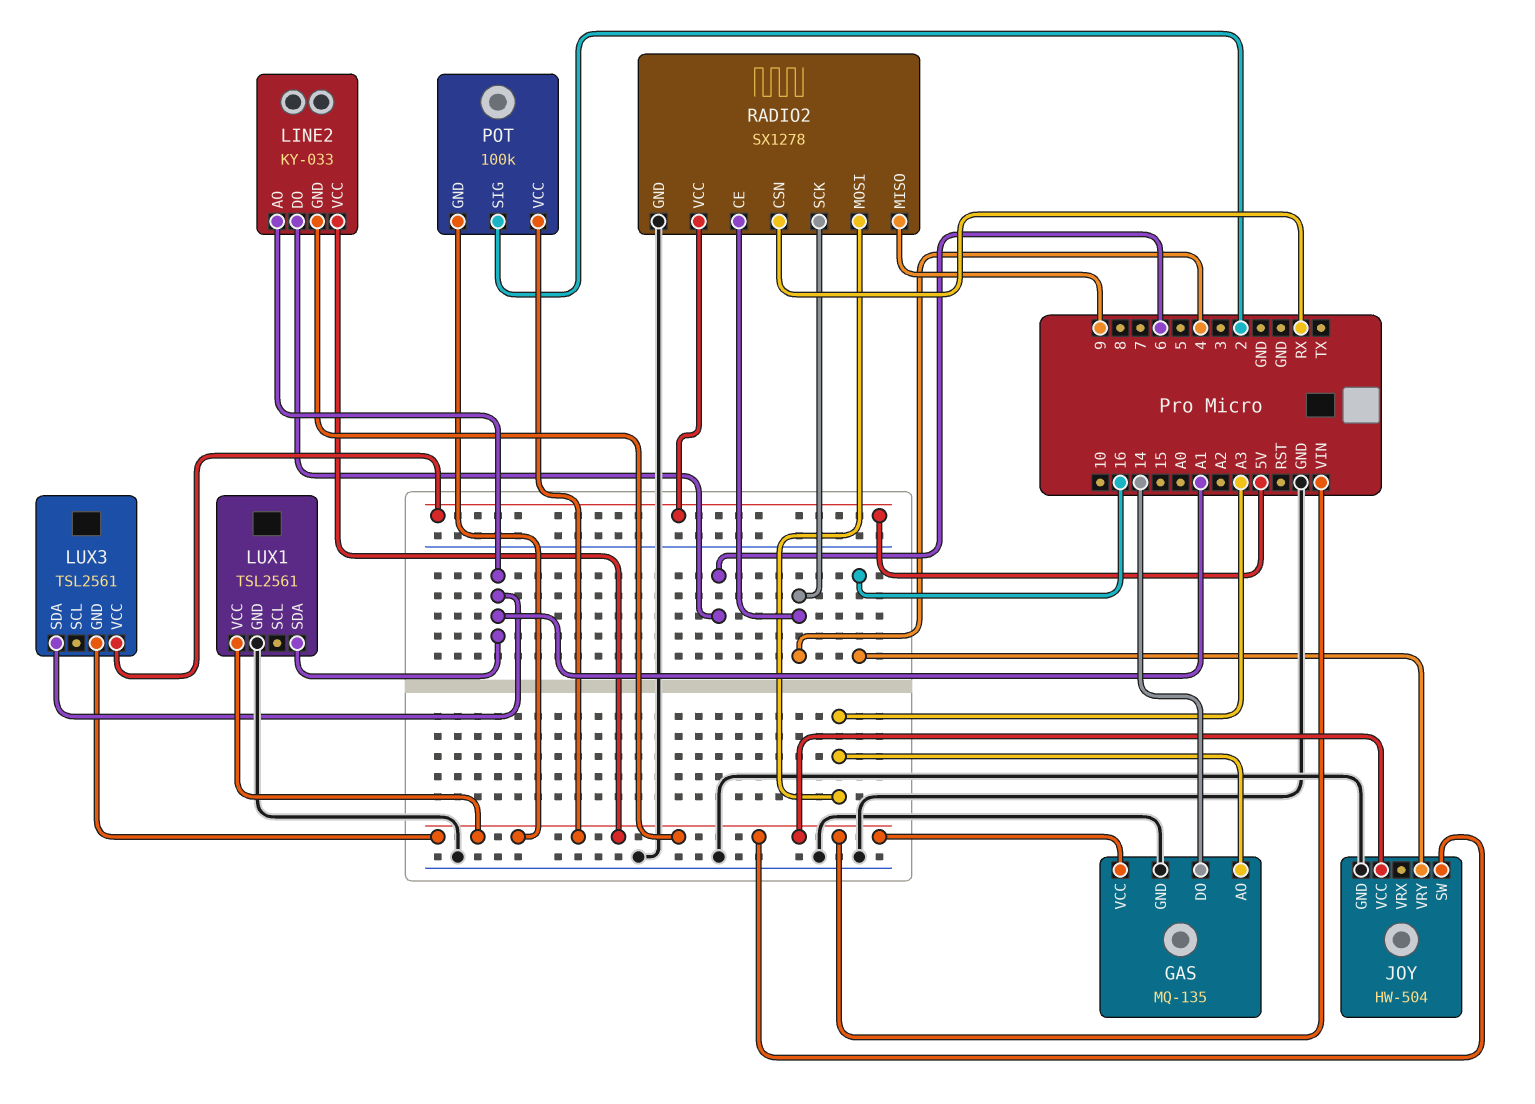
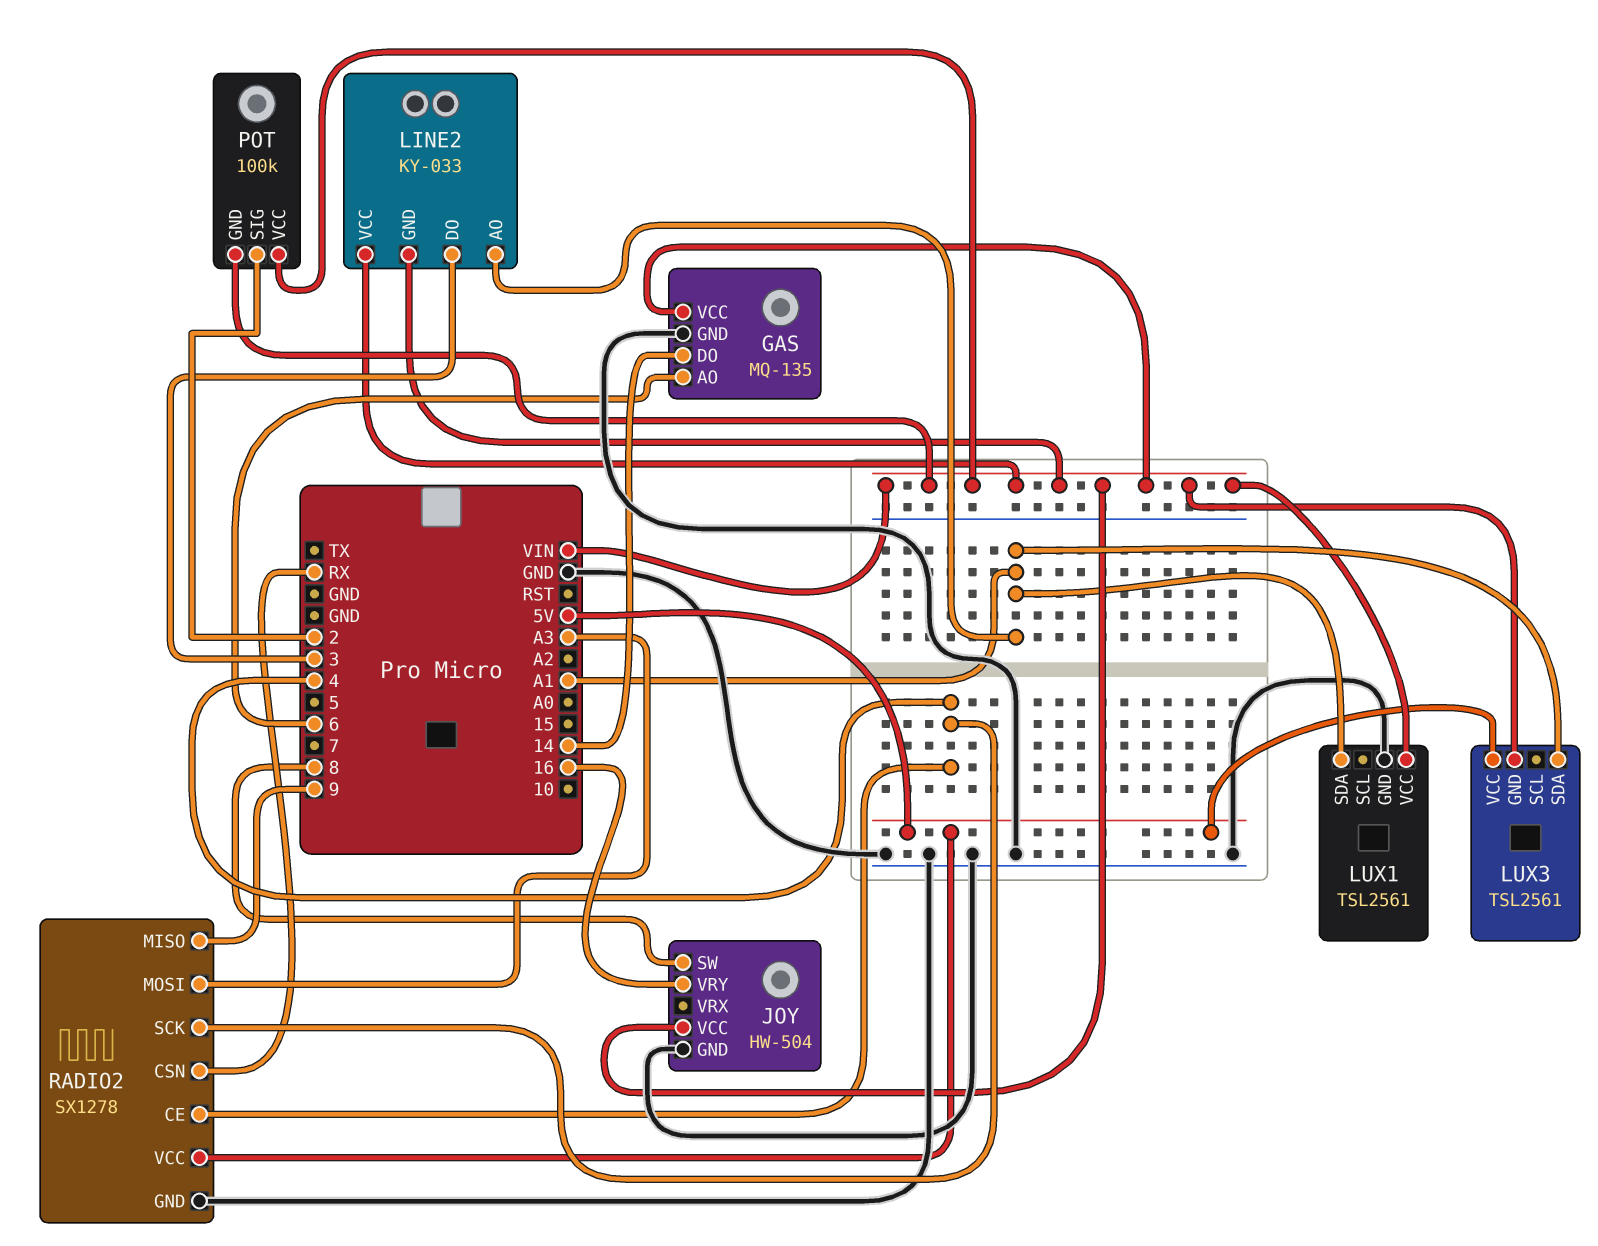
GAS pin AO: A3 -> 6
JOY pin SW: VIN -> 8
LINE2 pin DO: 6 -> 3

